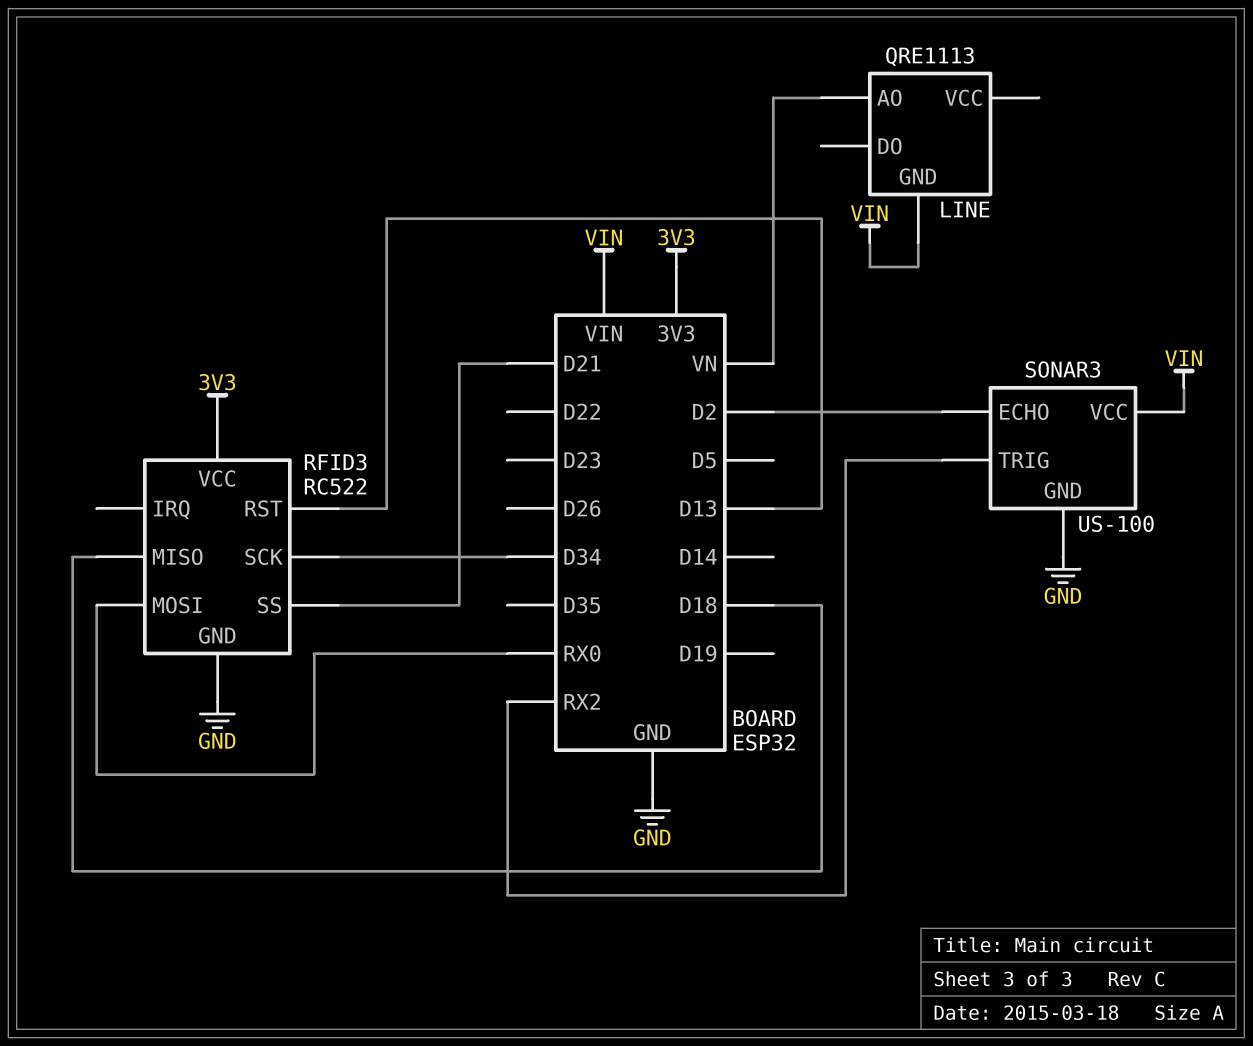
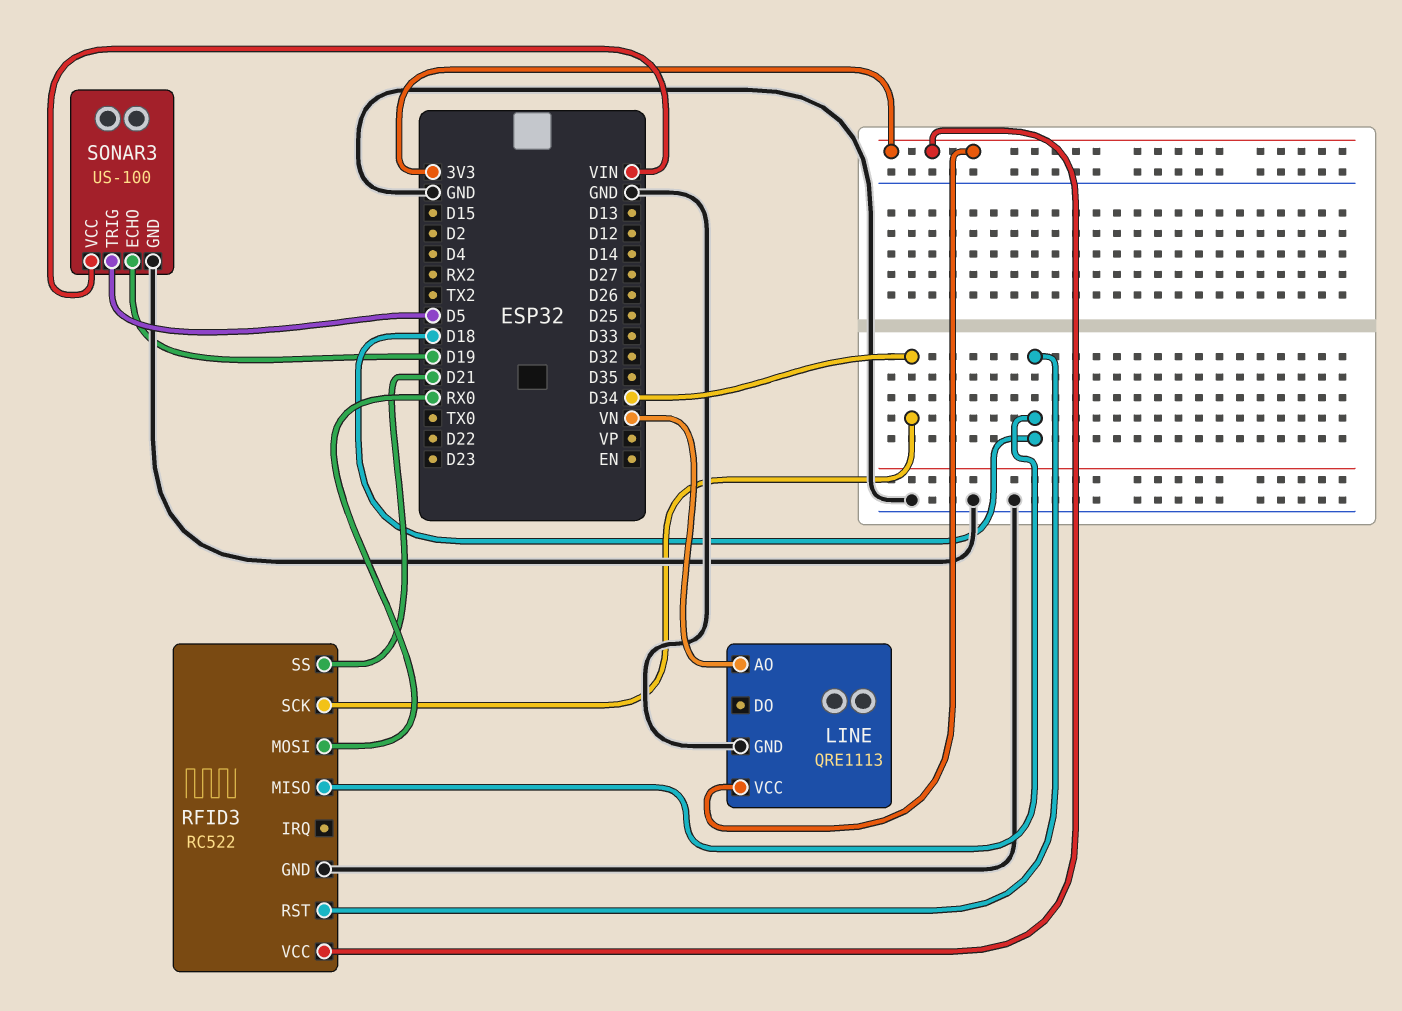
LINE pin GND: VIN -> GND
LINE pin VCC: none -> 3V3
RFID3 pin RST: D13 -> D18
SONAR3 pin ECHO: D2 -> D19
SONAR3 pin TRIG: RX2 -> D5

